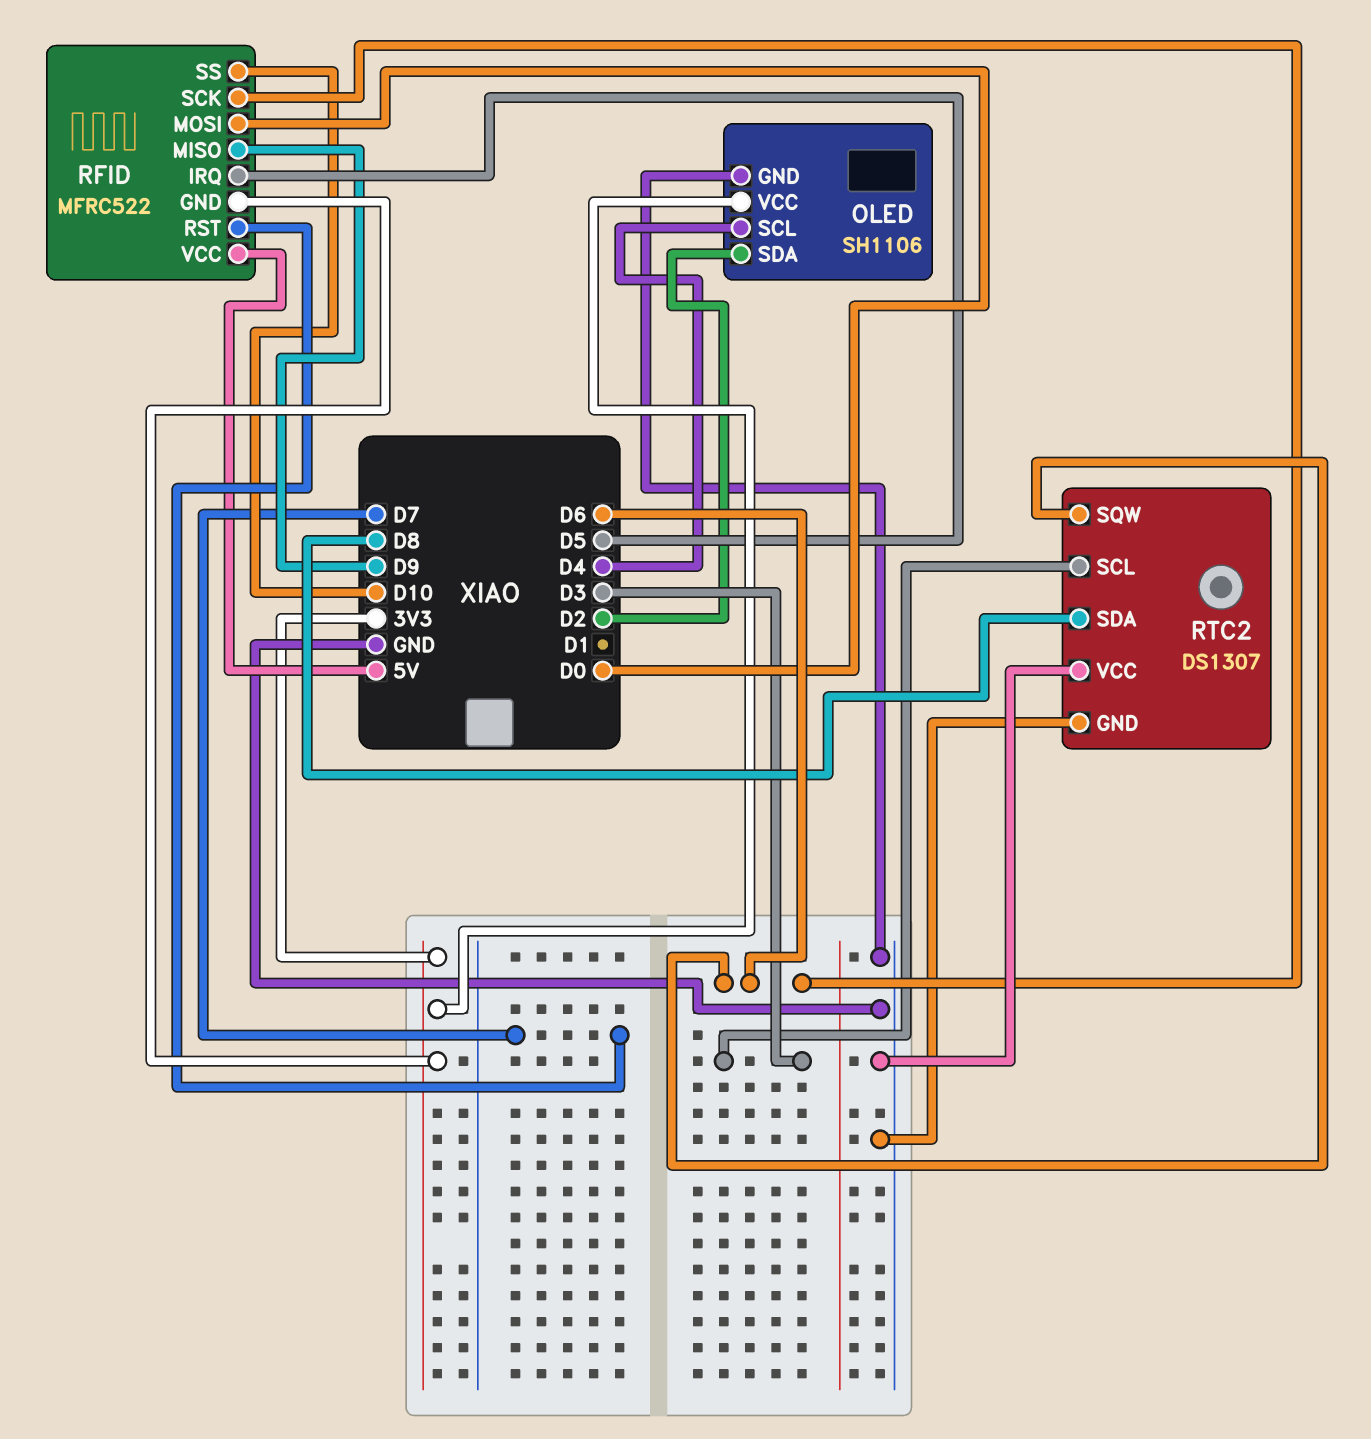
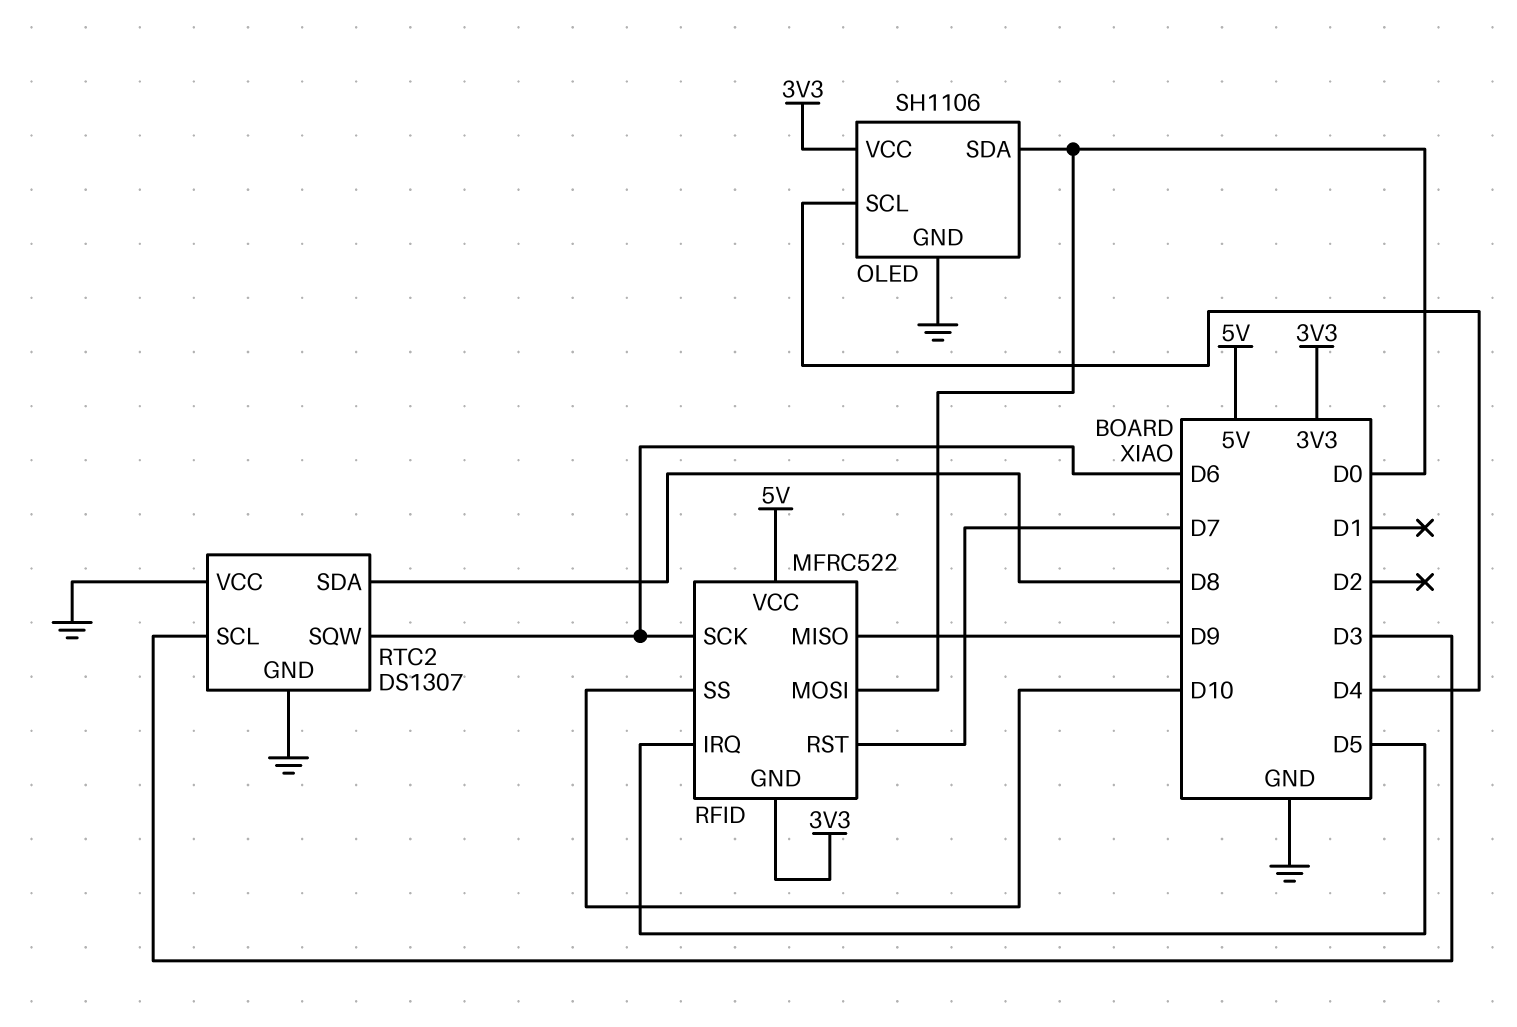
OLED pin SDA: D2 -> D0

